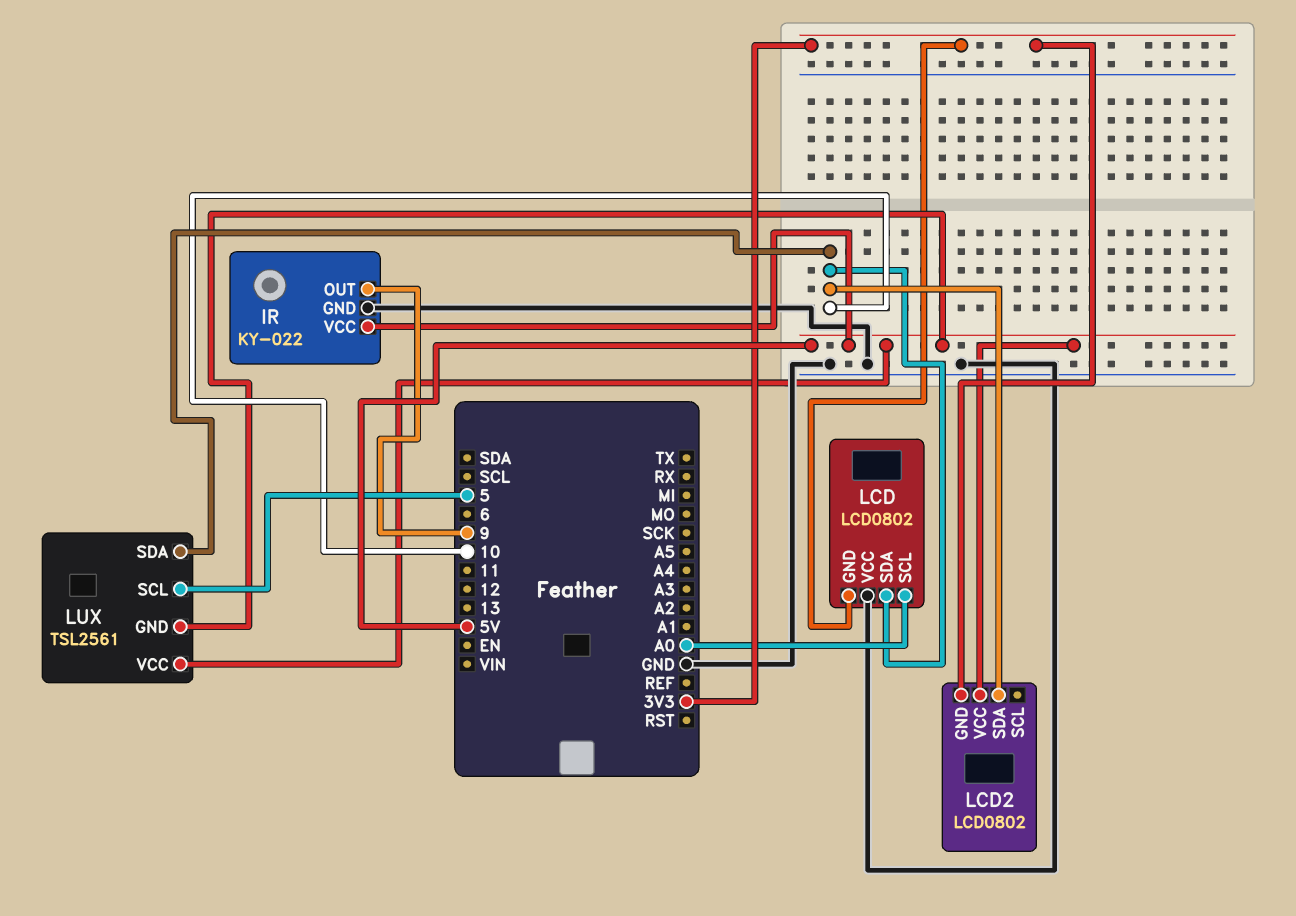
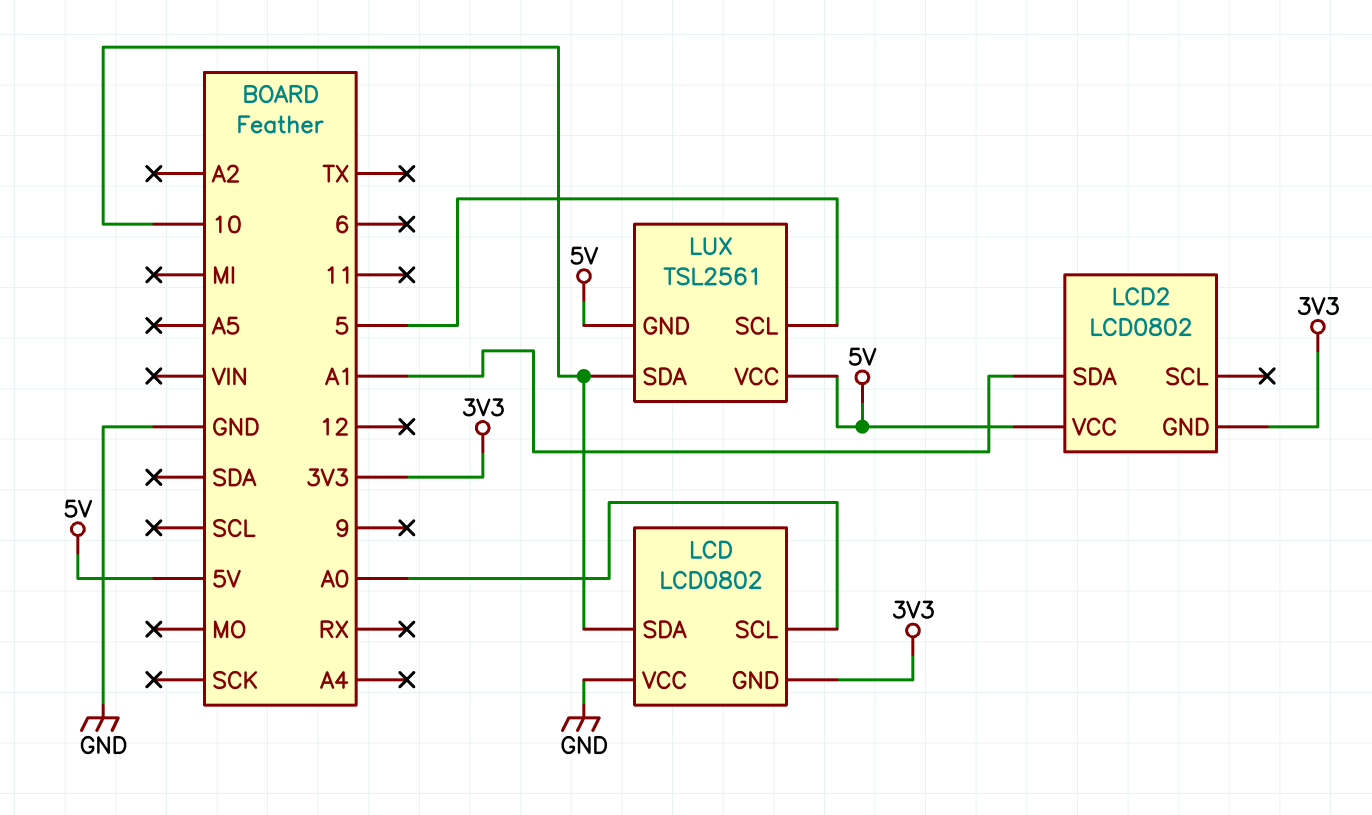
IR: KY-022 -> none
IR pin GND: GND -> none
IR pin OUT: 9 -> none
IR pin VCC: 5V -> none
LCD2 pin SDA: 10 -> A1

